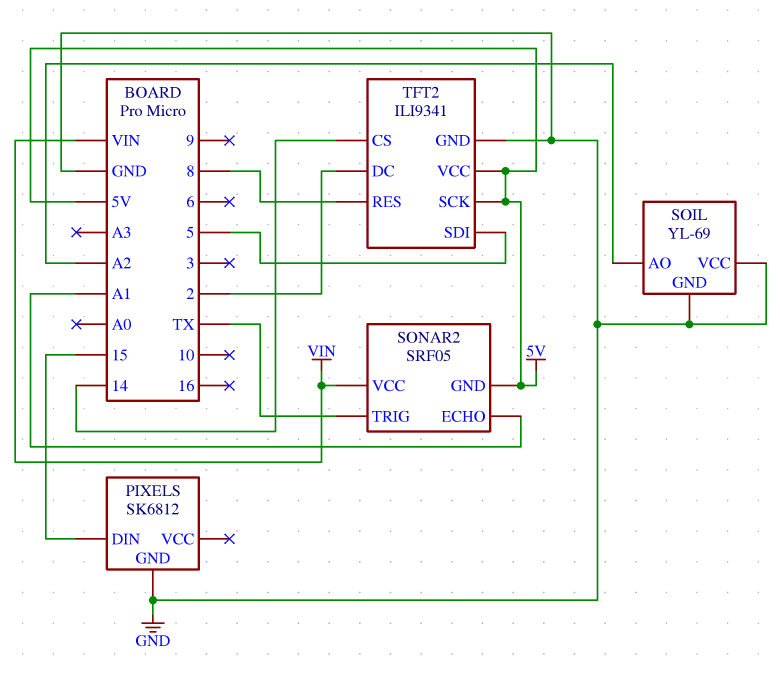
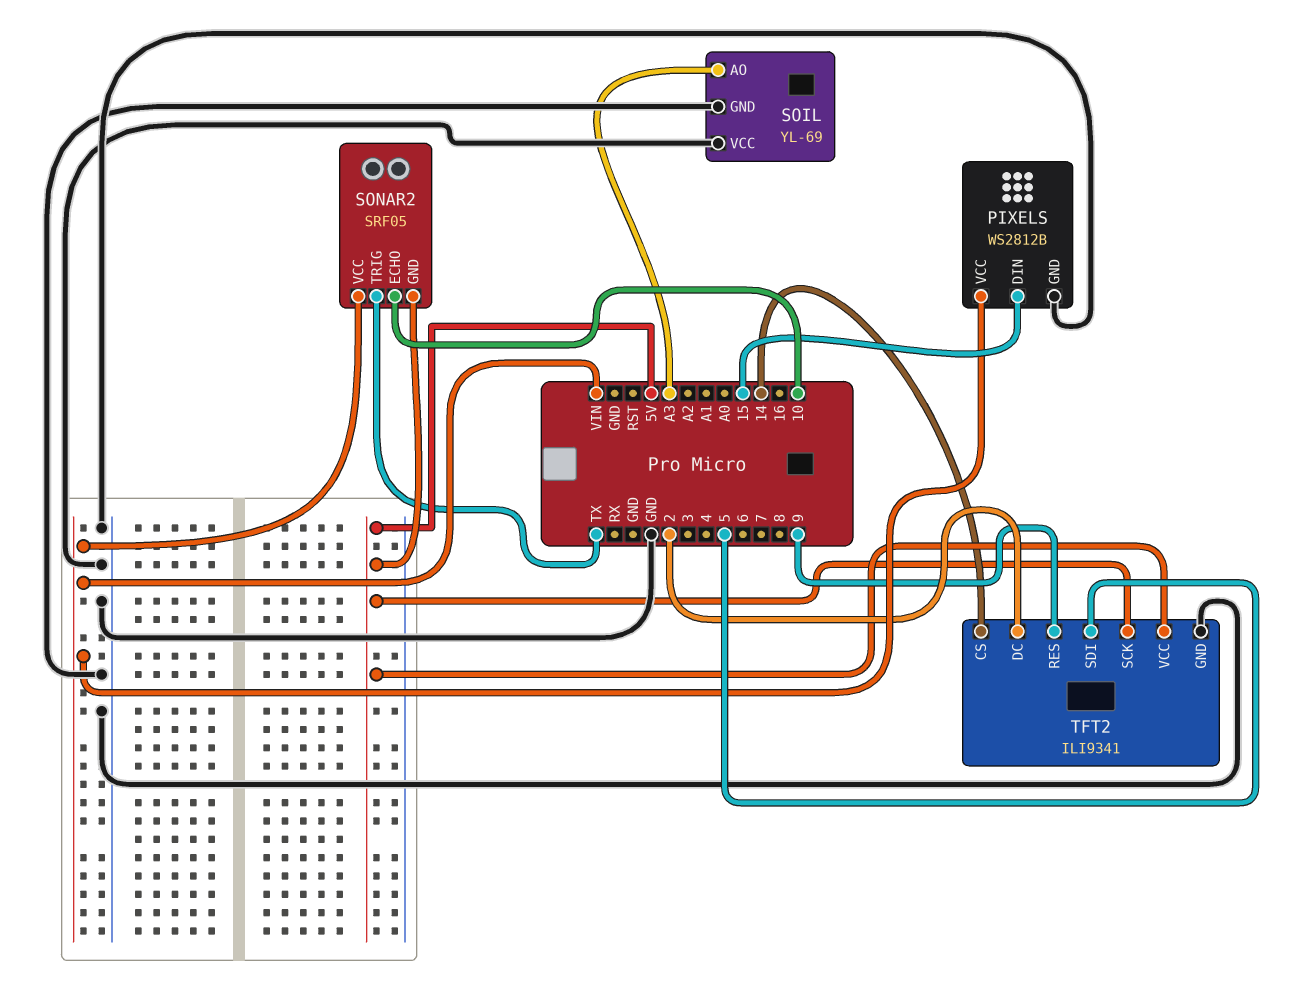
PIXELS: SK6812 -> WS2812B
PIXELS pin VCC: none -> VIN
SOIL pin AO: A2 -> A3
SONAR2 pin ECHO: A1 -> 10
TFT2 pin RES: 8 -> 9

